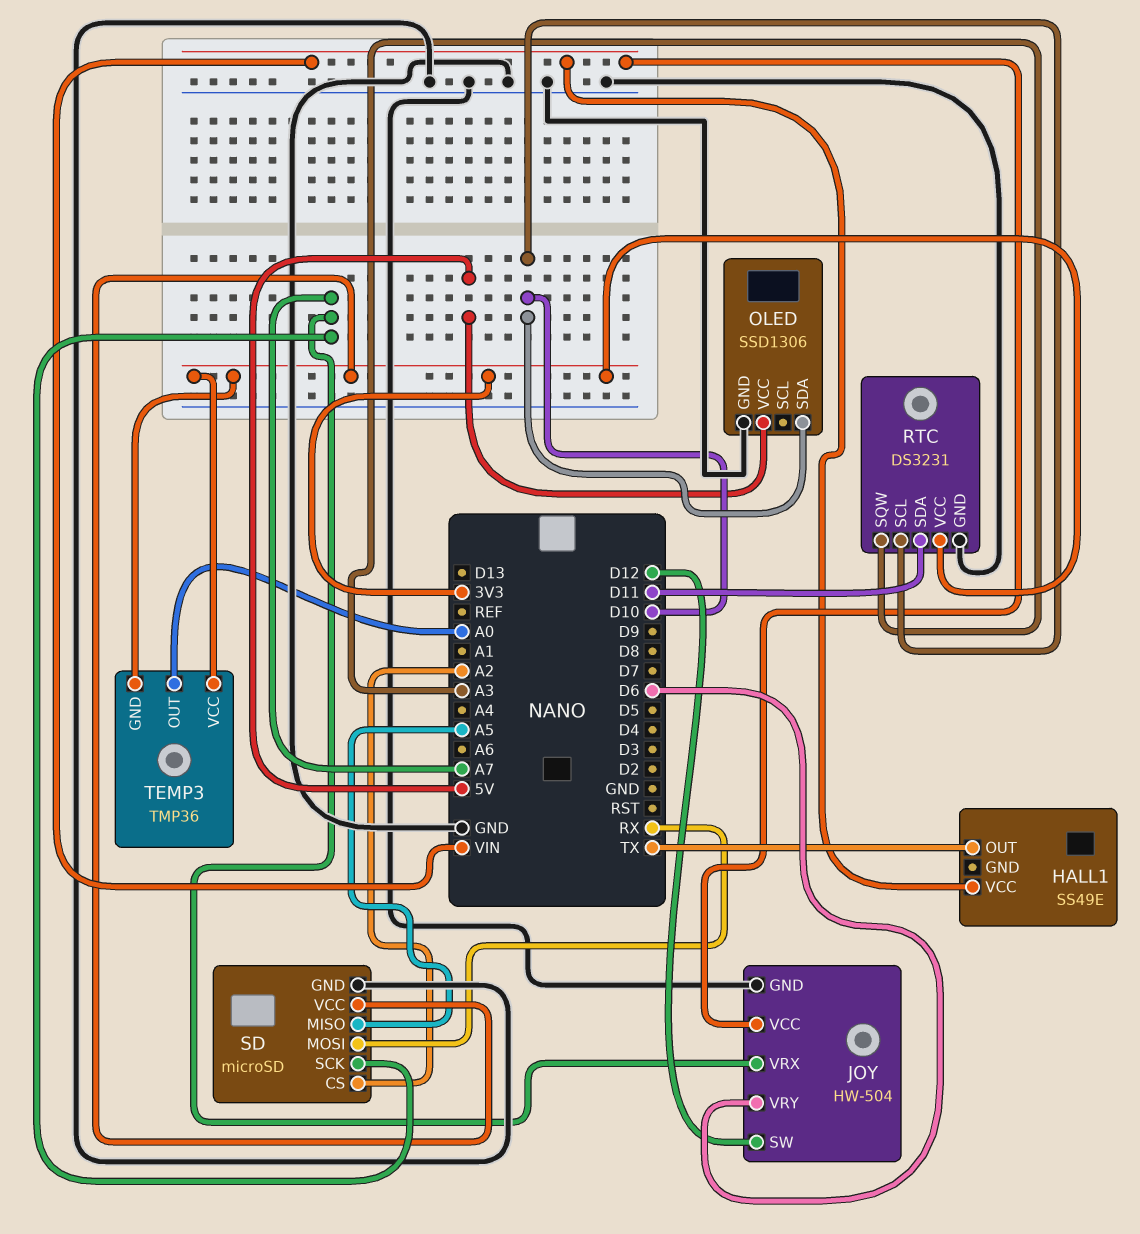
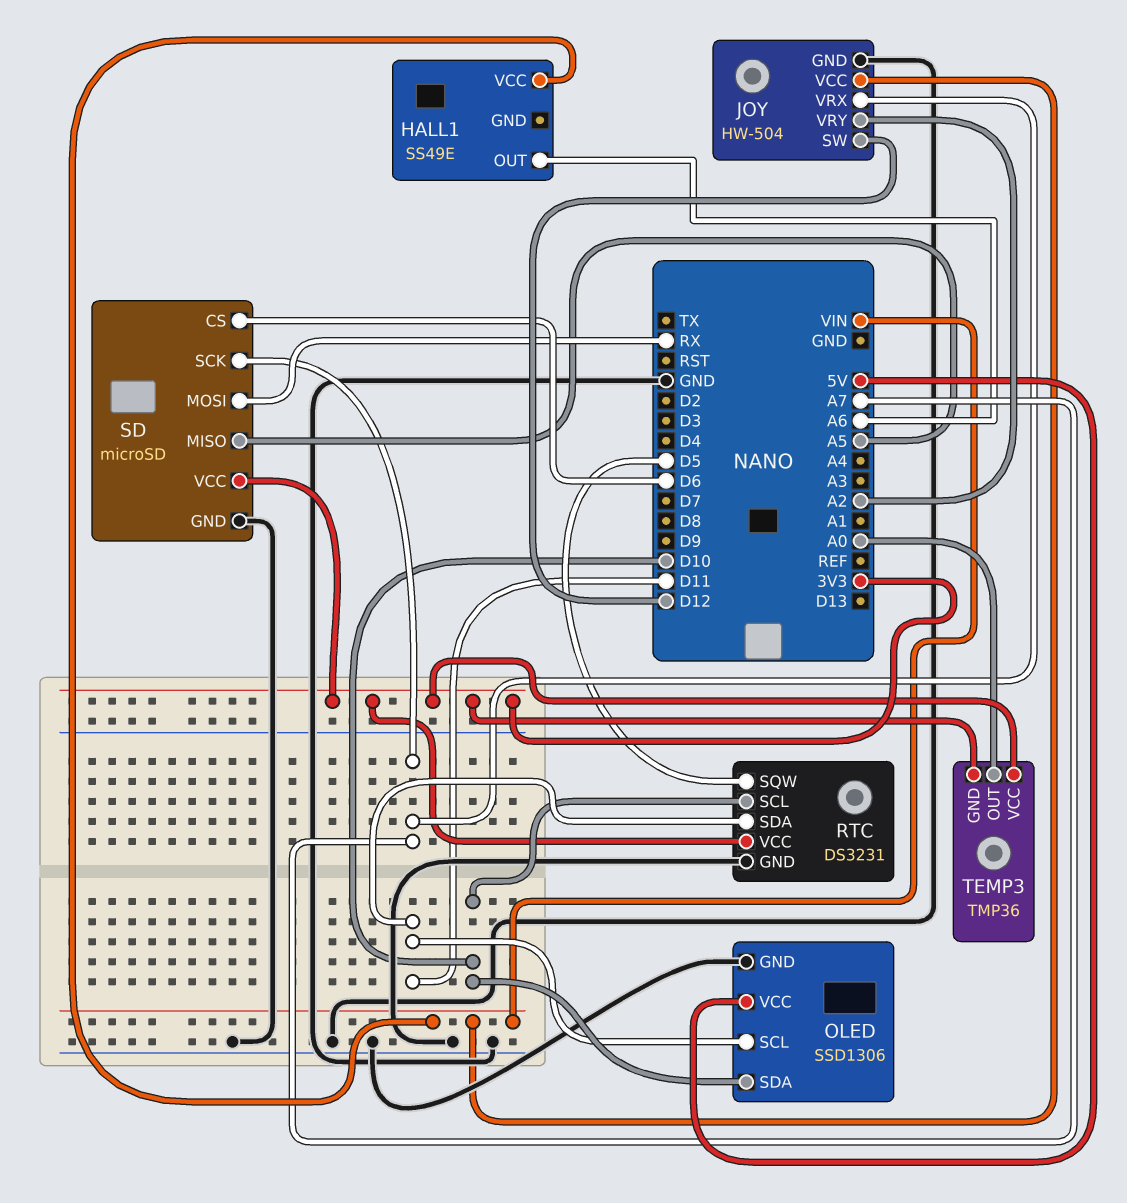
HALL1 pin OUT: TX -> A6
JOY pin VRY: D6 -> A2
OLED pin SCL: none -> D11
RTC pin SQW: A3 -> D5
SD pin CS: A2 -> D6

